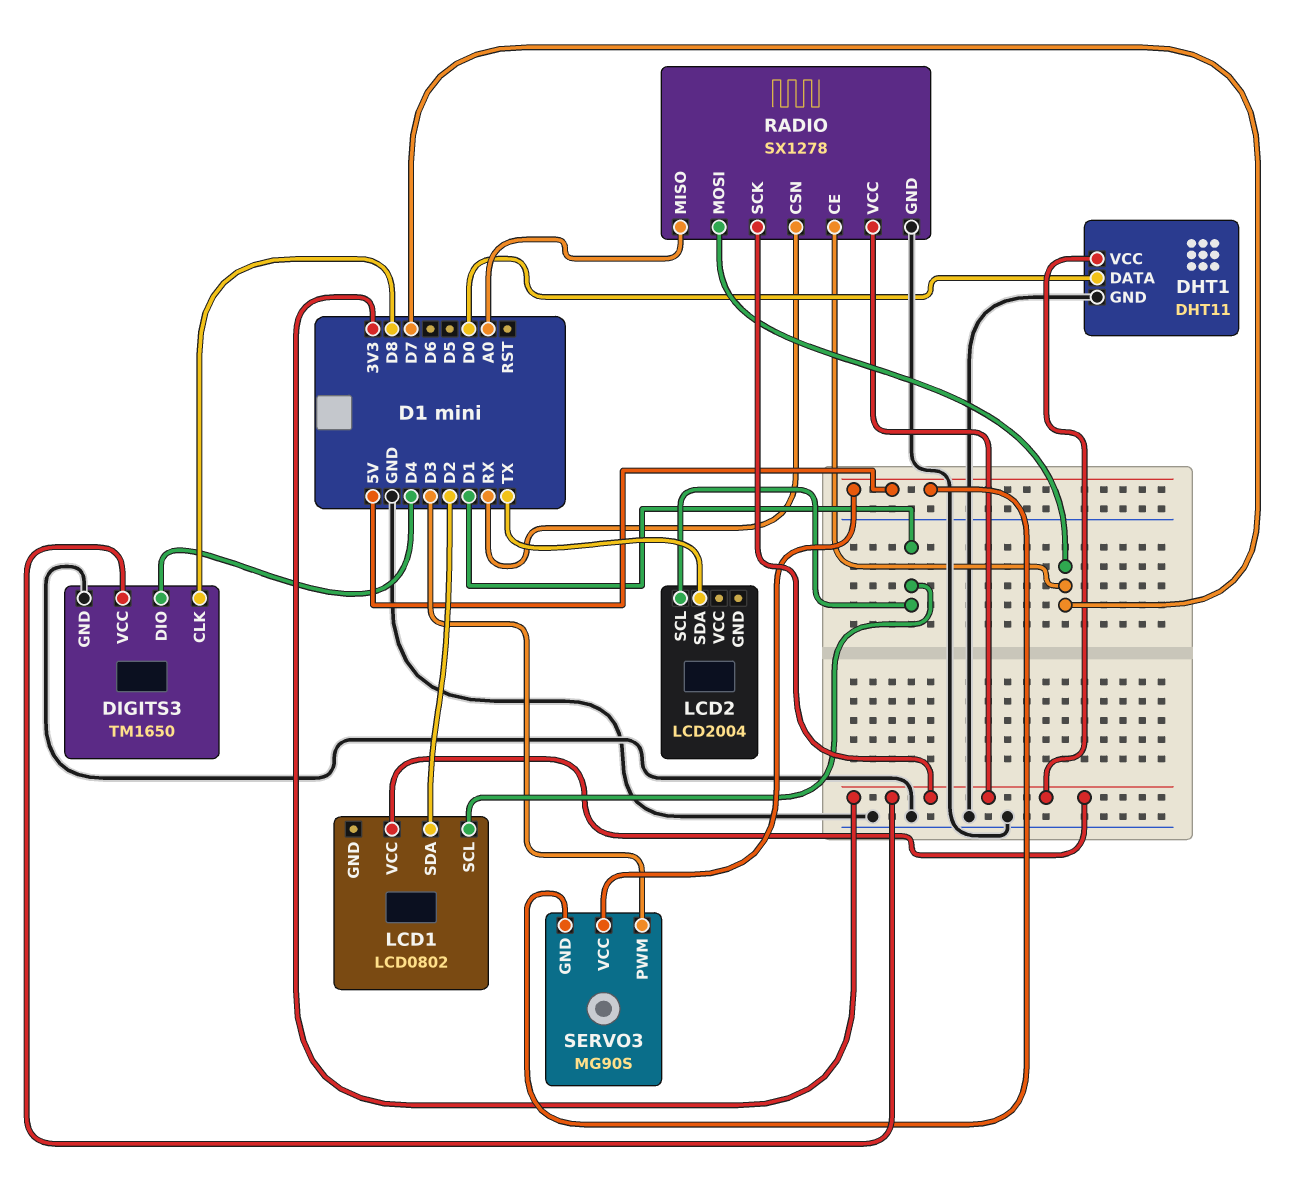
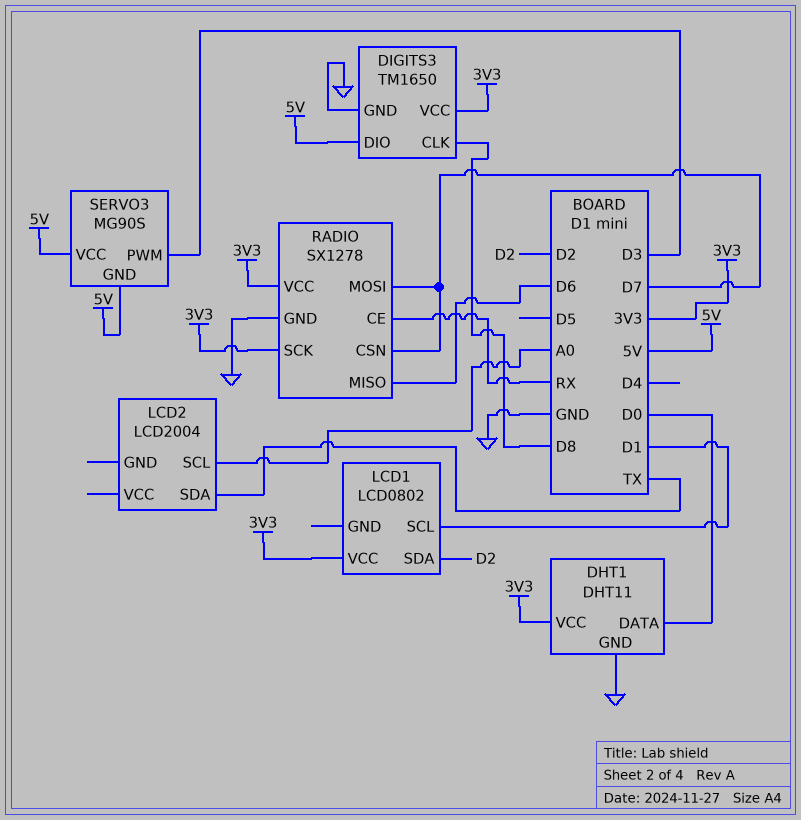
DIGITS3 pin DIO: D4 -> 5V
LCD2 pin SCL: D1 -> A0
RADIO pin CE: D7 -> RX
RADIO pin CSN: RX -> D7
RADIO pin MISO: A0 -> D6

